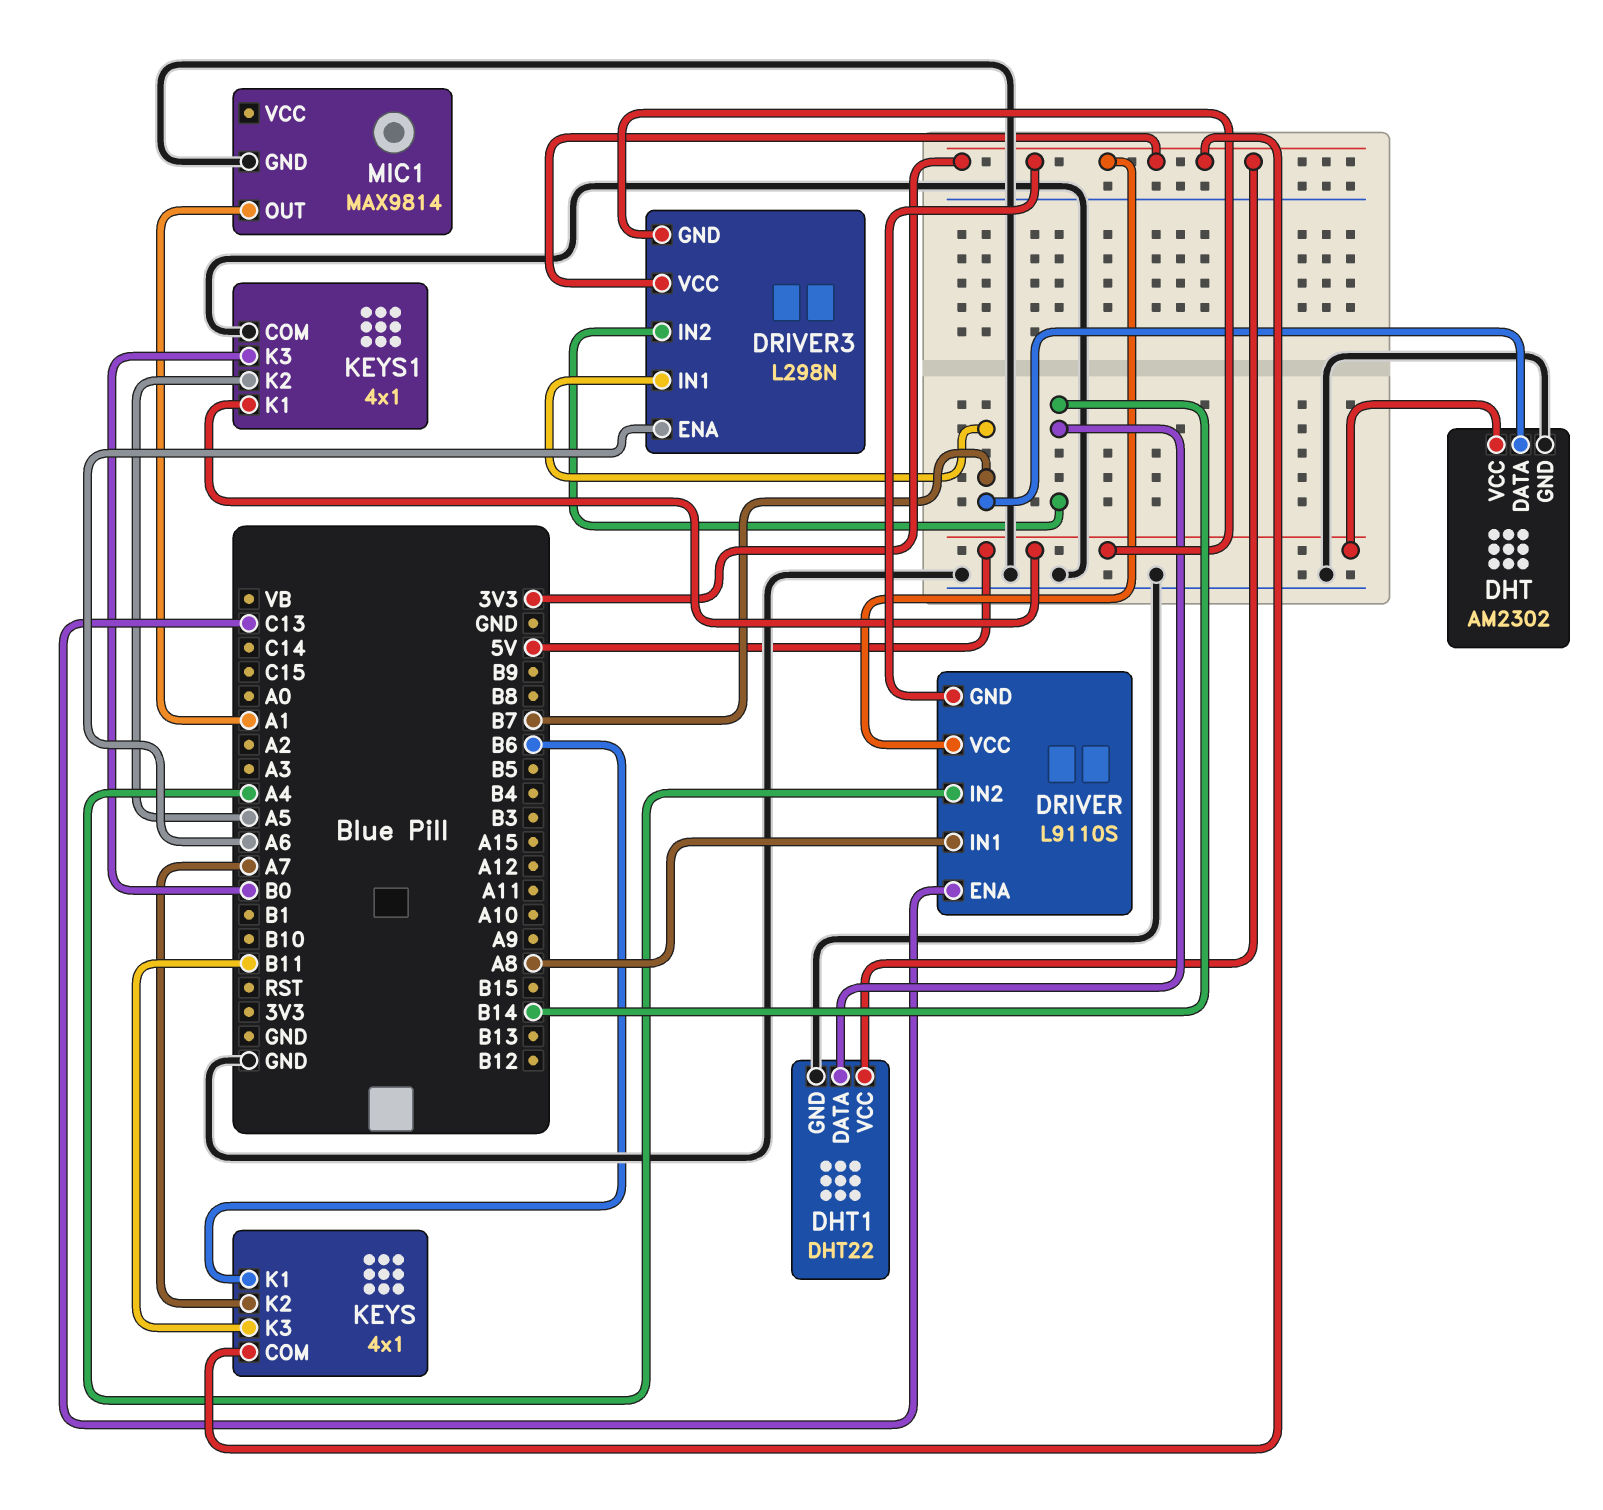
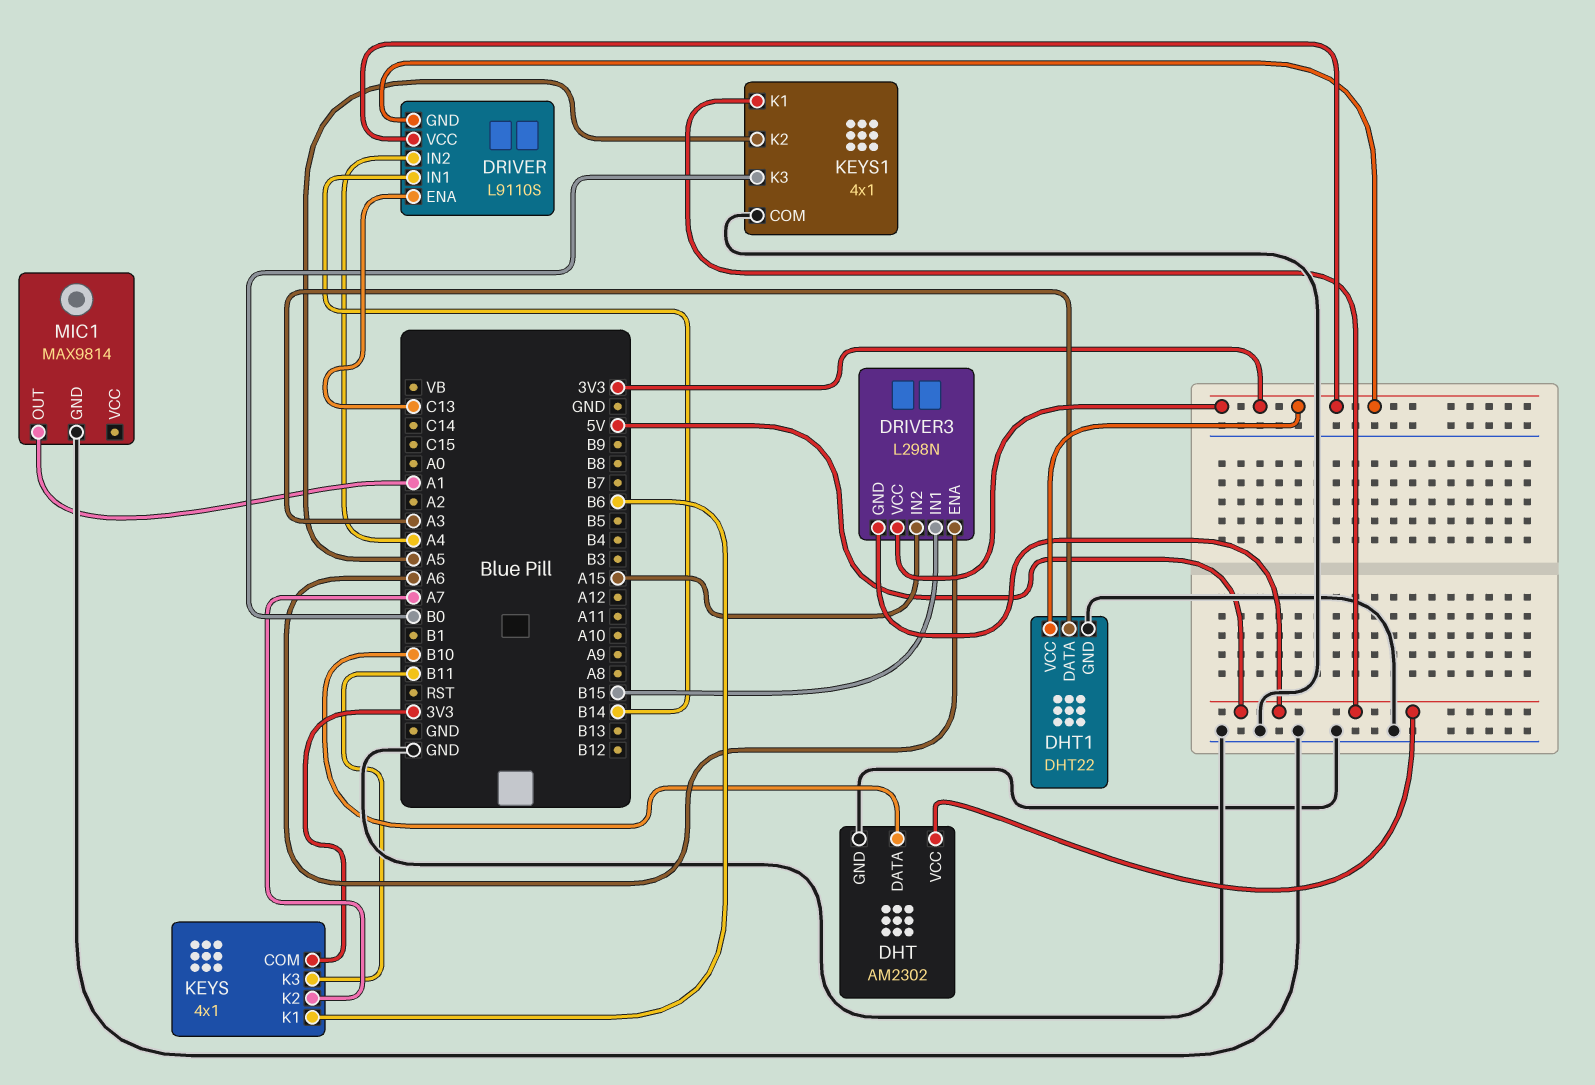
DHT pin DATA: B7 -> B10
DHT1 pin DATA: B14 -> A3
DRIVER pin IN1: A8 -> B14
DRIVER3 pin IN1: B7 -> B15
DRIVER3 pin IN2: B14 -> A15

